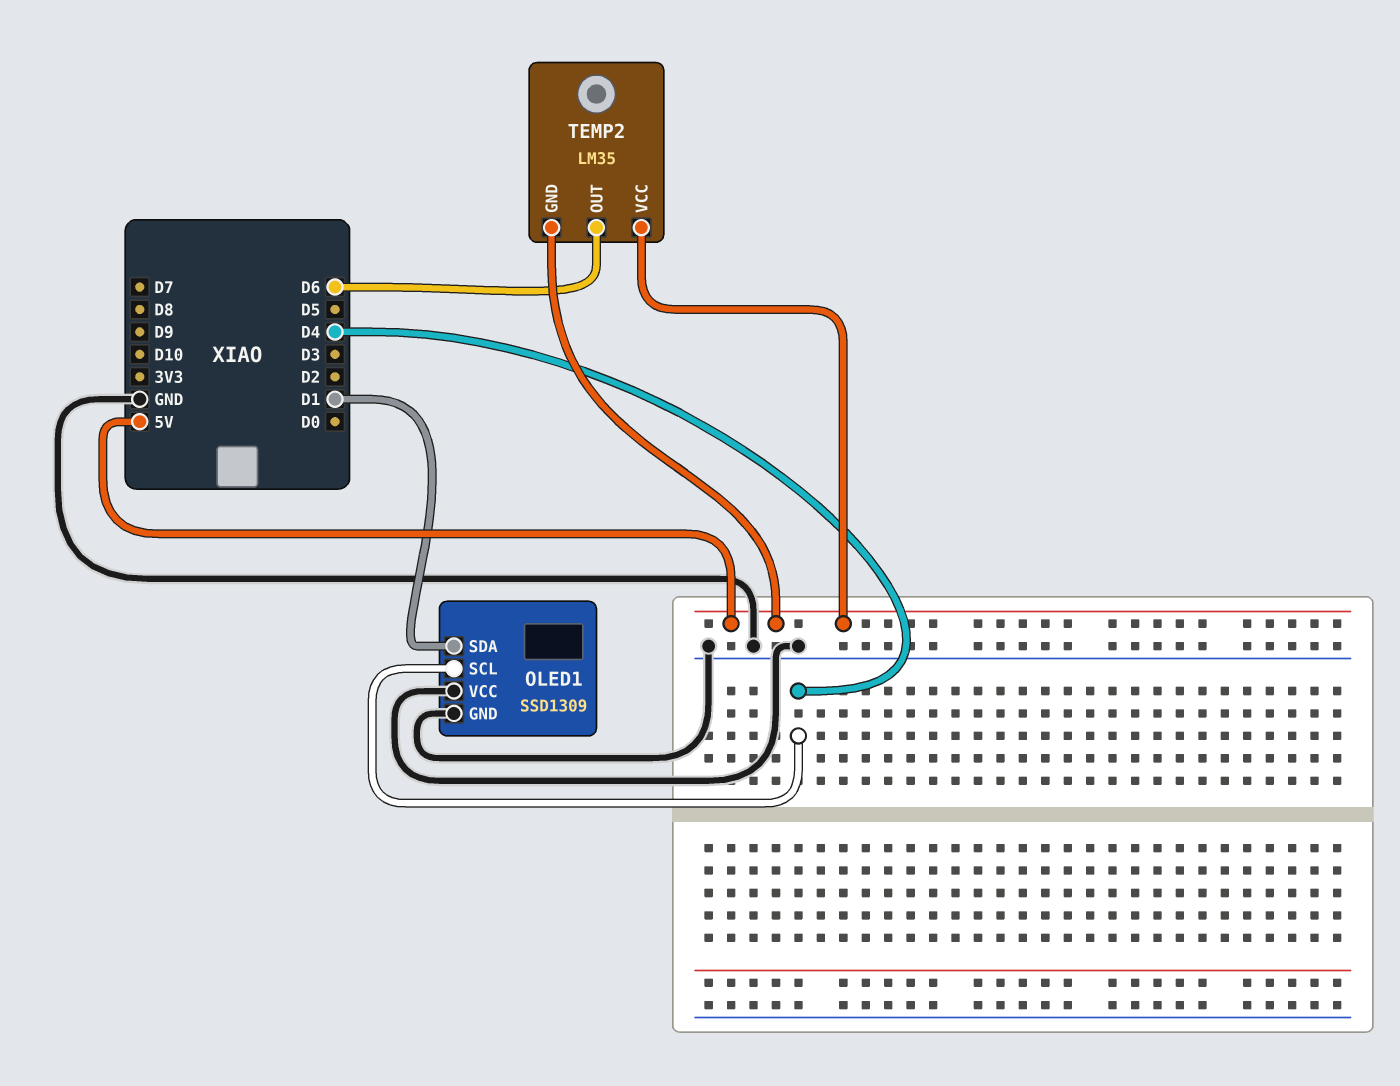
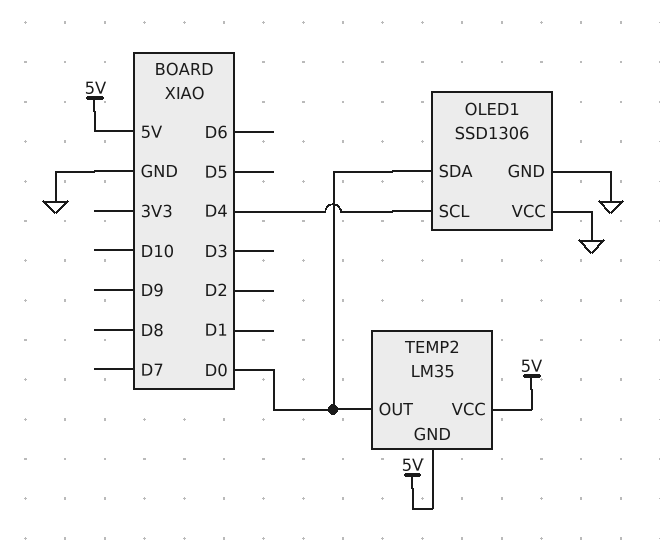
OLED1: SSD1309 -> SSD1306
OLED1 pin SDA: D1 -> D0
TEMP2 pin OUT: D6 -> D0

